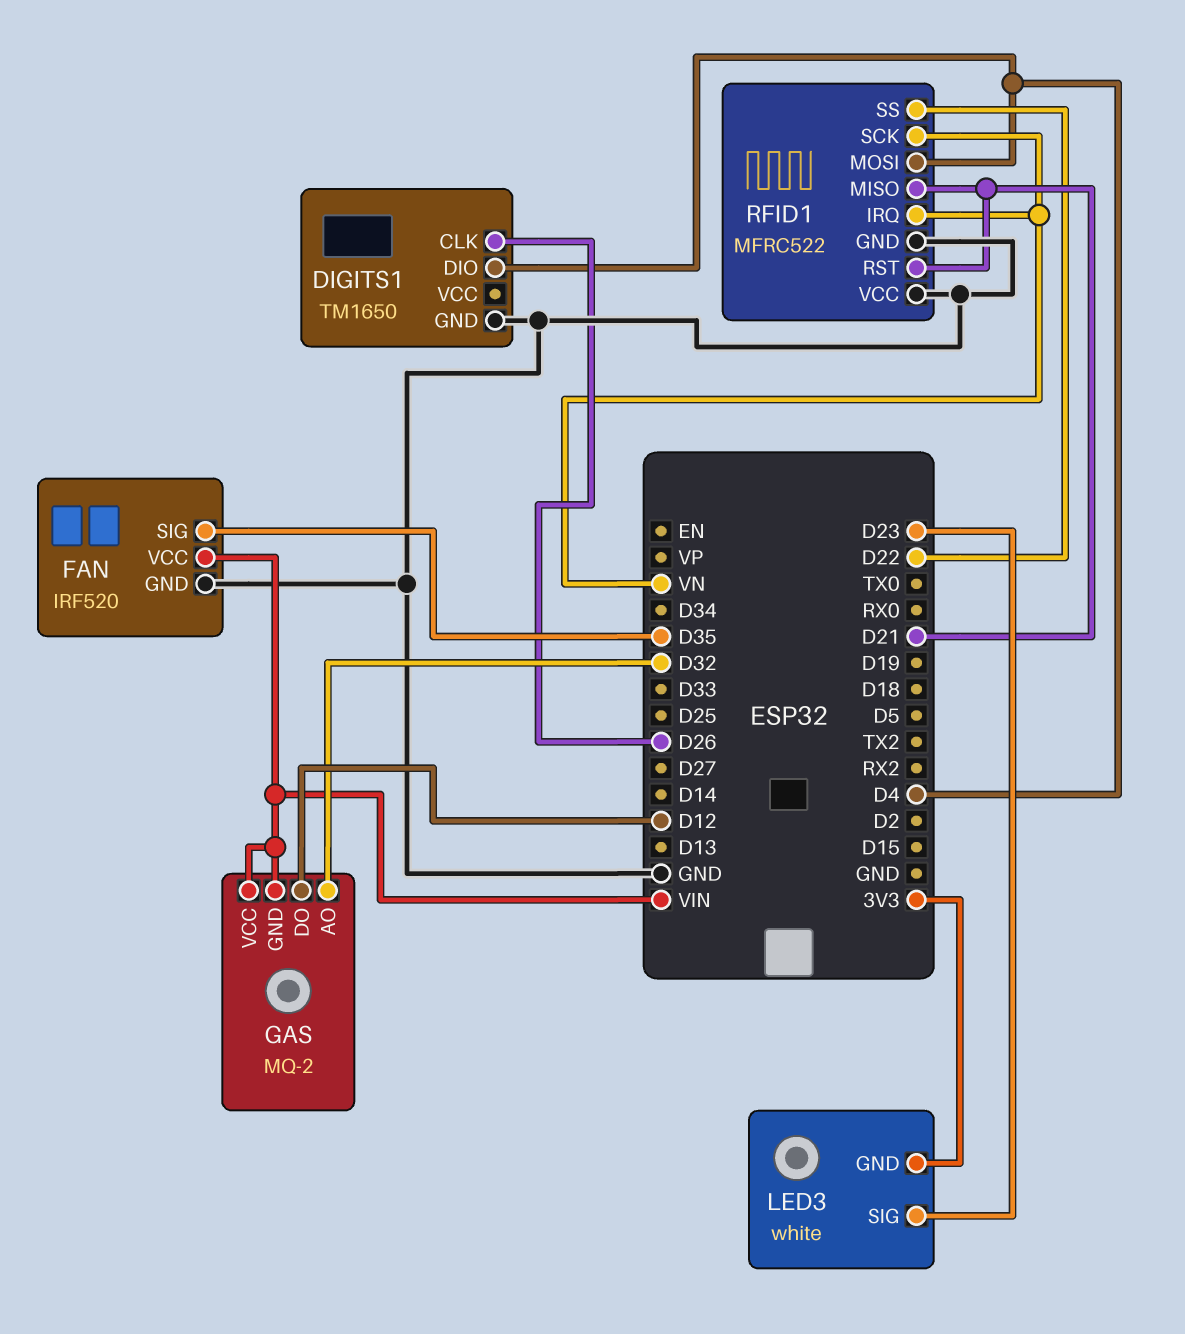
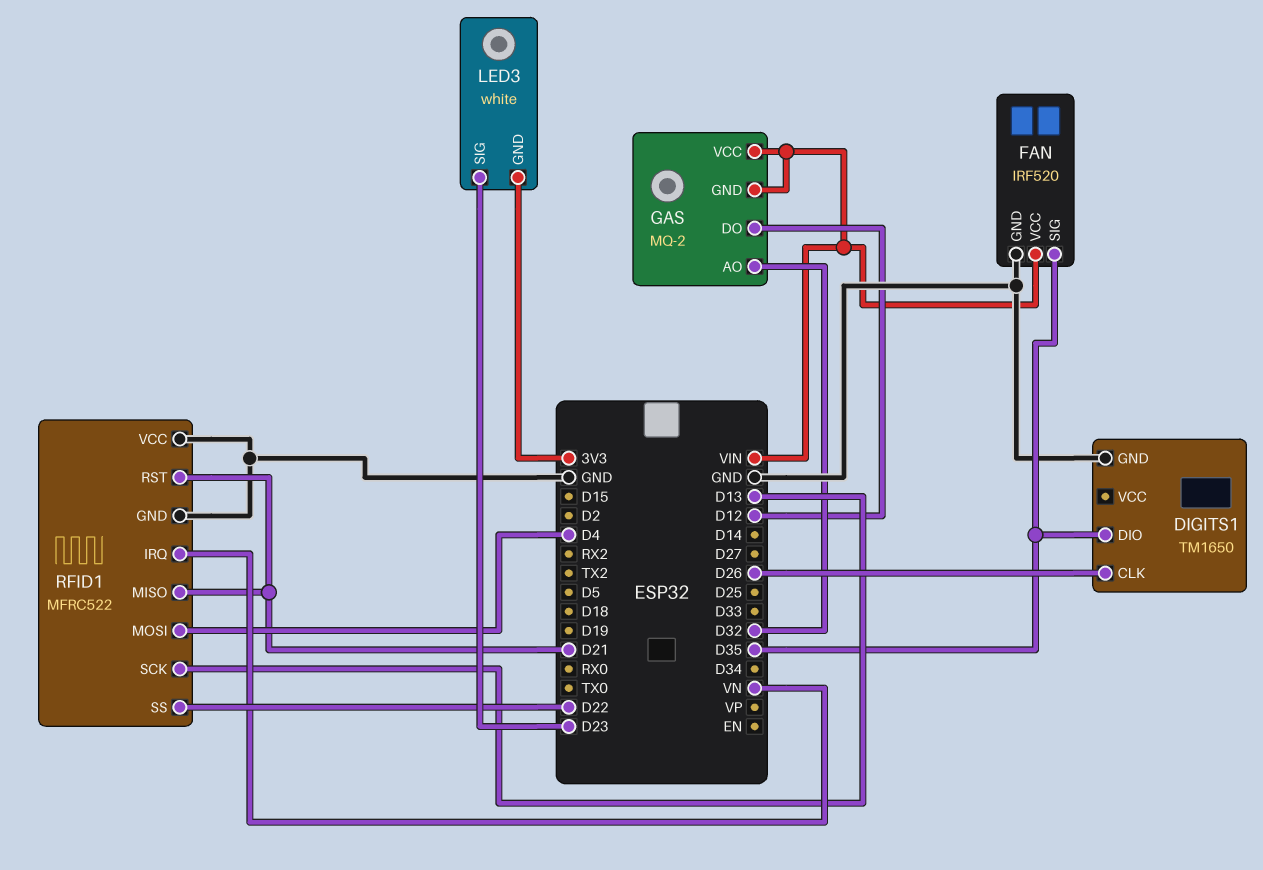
DIGITS1 pin DIO: D4 -> D35
RFID1 pin SCK: VN -> D13

